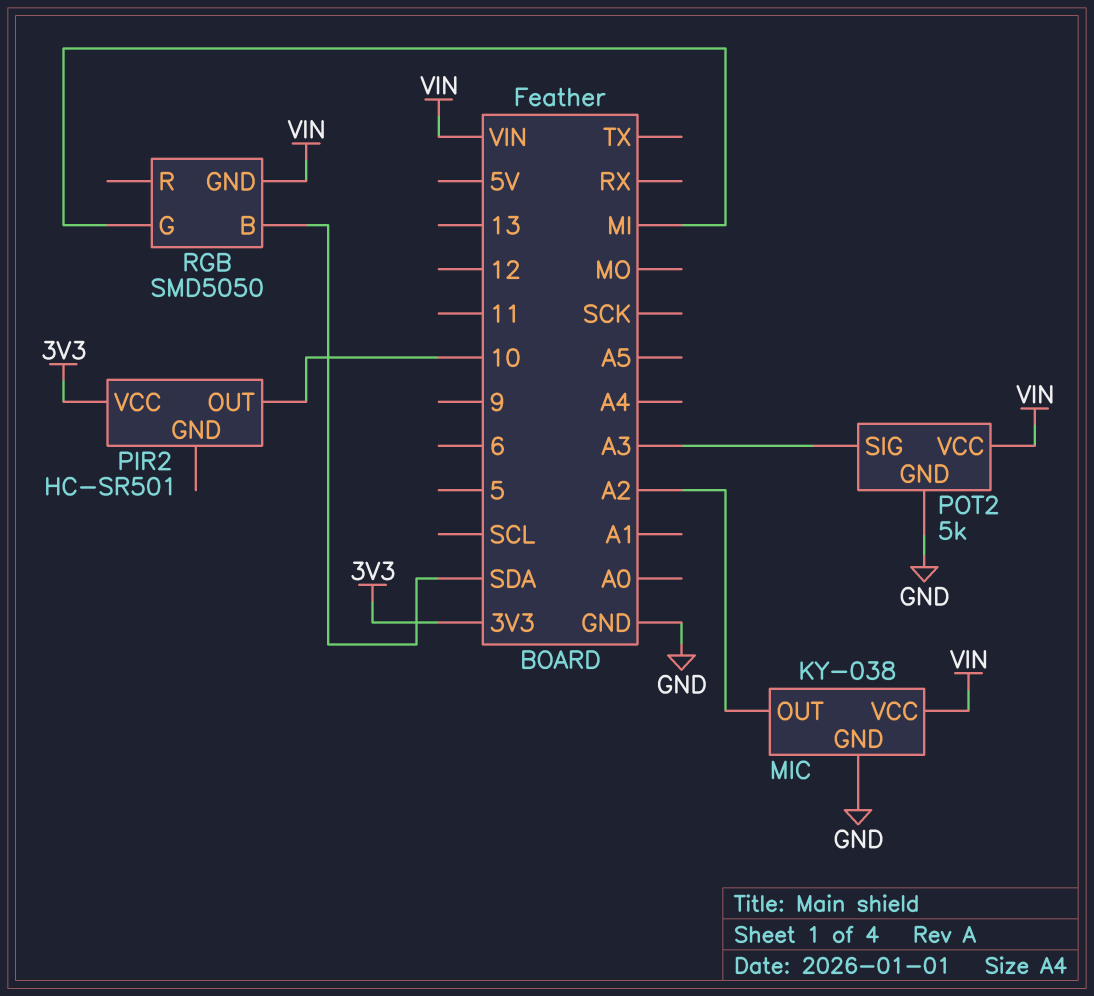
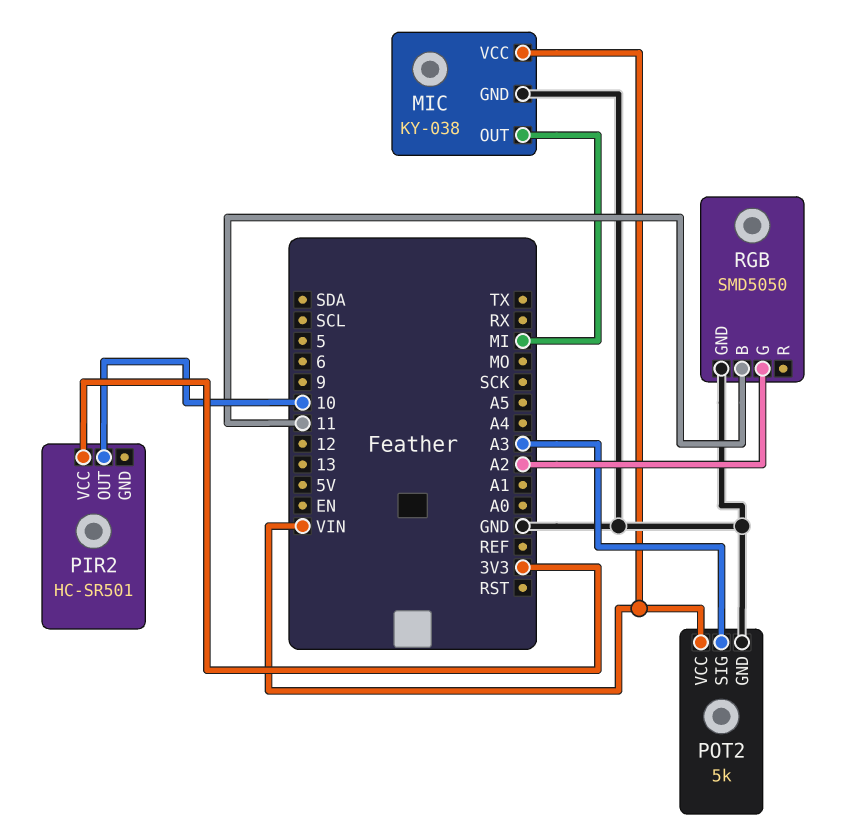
MIC pin OUT: A2 -> MI
RGB pin B: SDA -> 11
RGB pin G: MI -> A2
RGB pin GND: VIN -> GND

